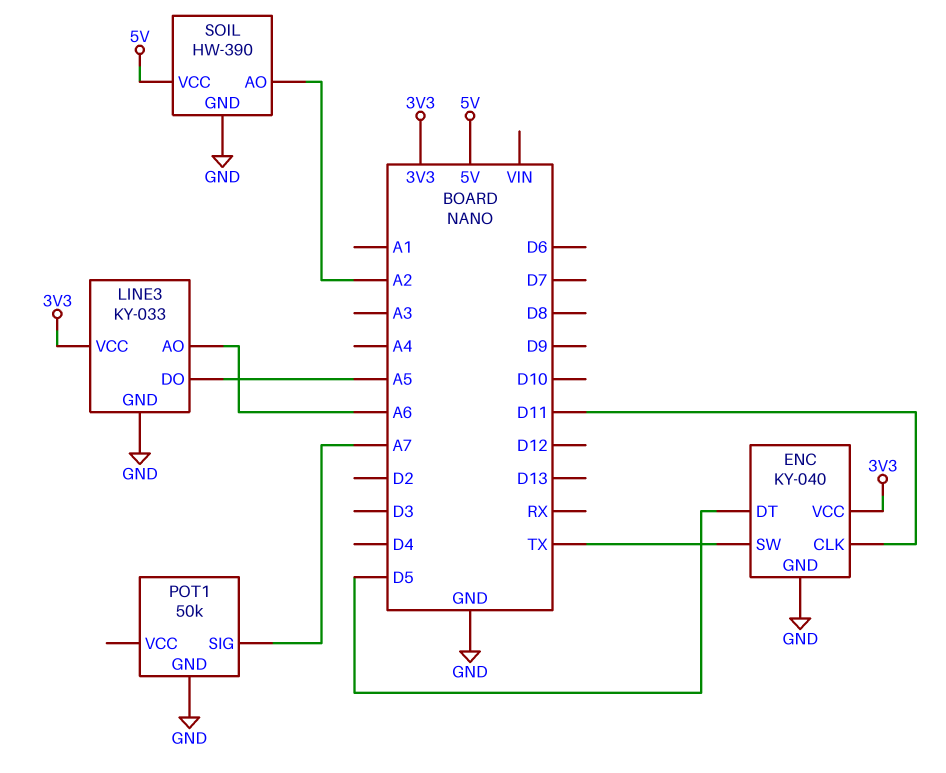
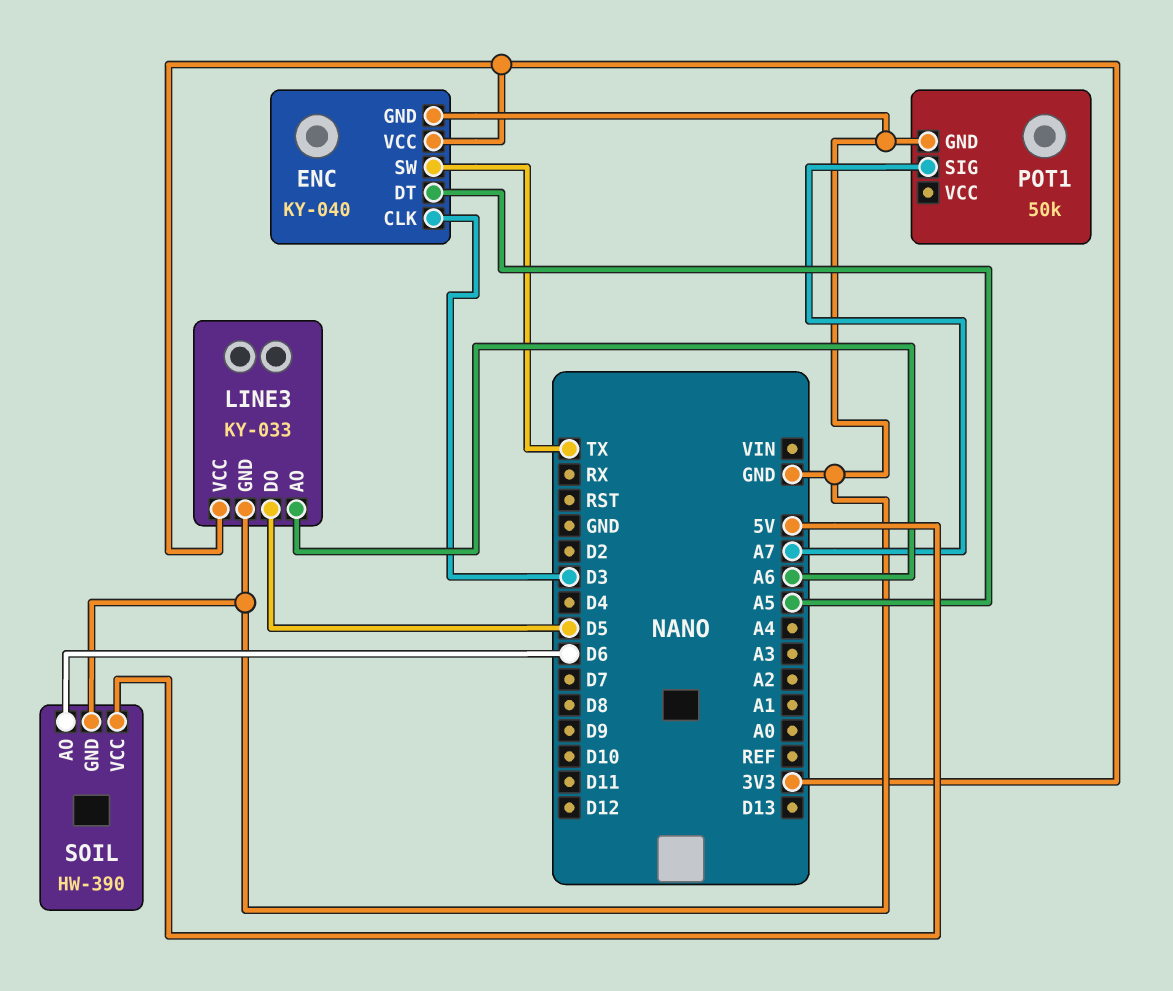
ENC pin CLK: D11 -> D3
ENC pin DT: D5 -> A5
LINE3 pin DO: A5 -> D5
SOIL pin AO: A2 -> D6

